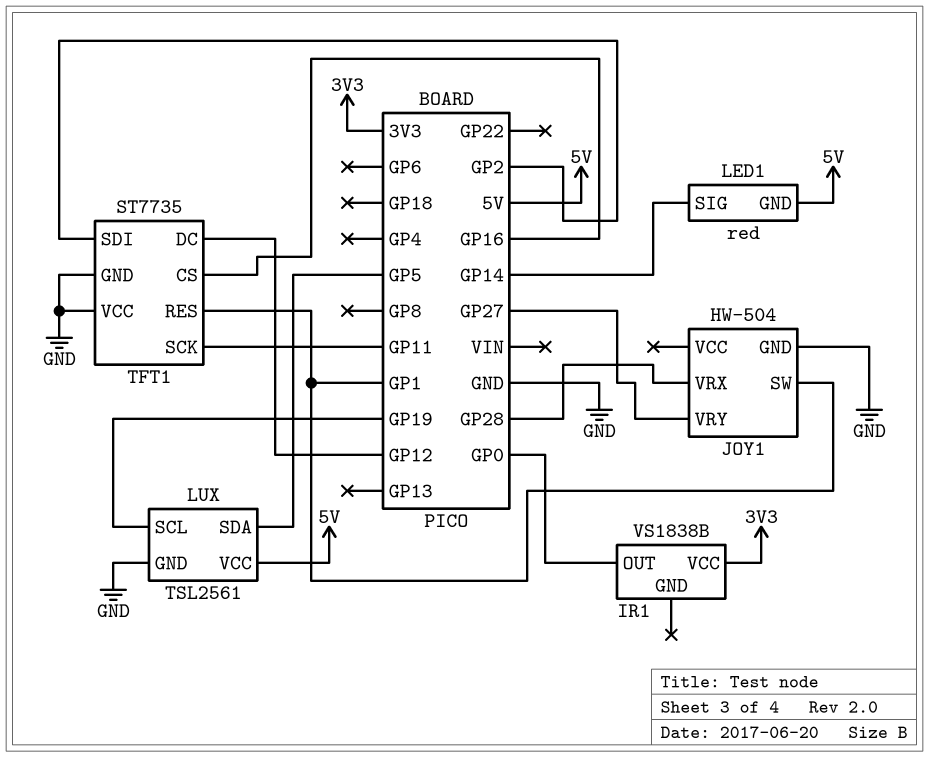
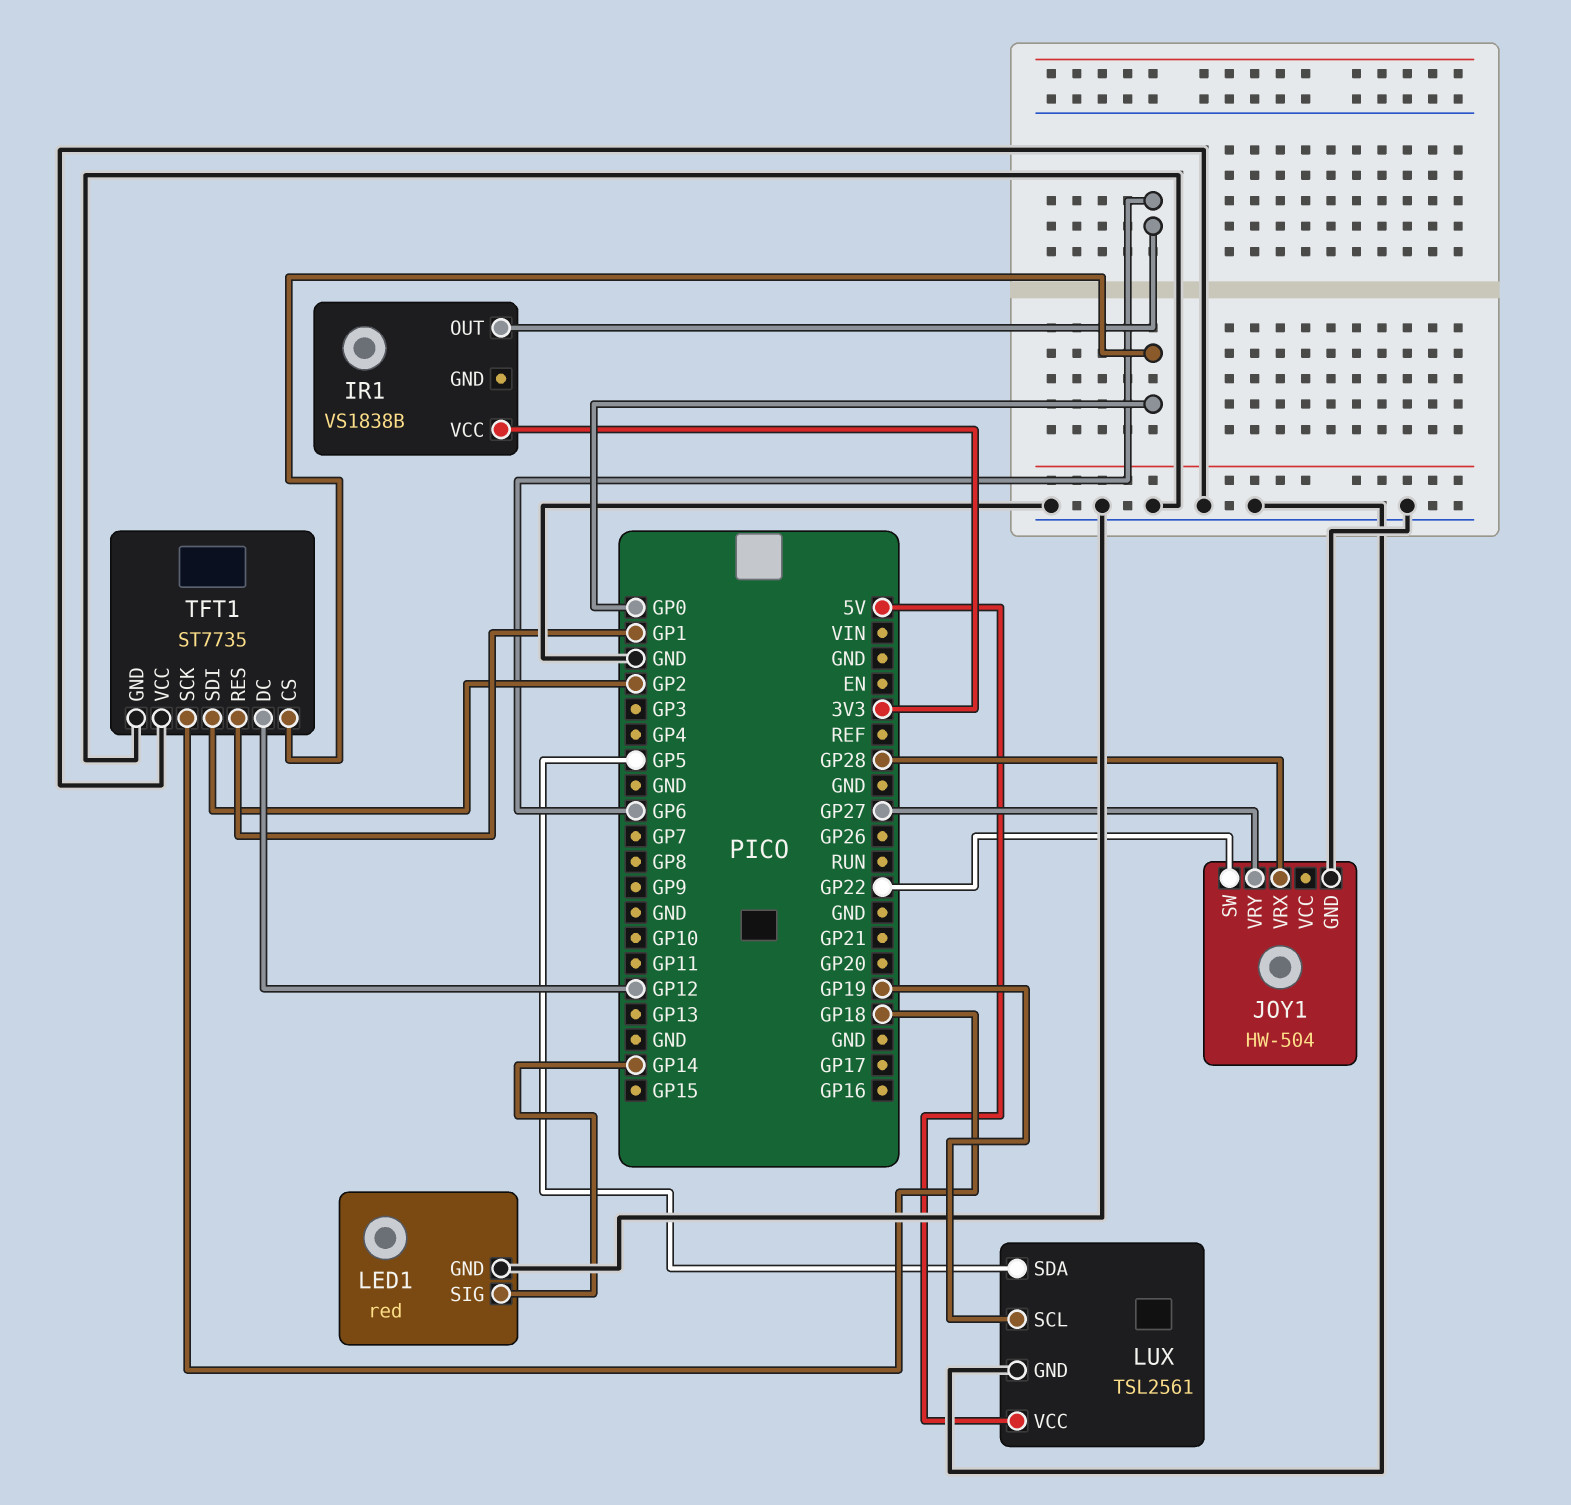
IR1 pin OUT: GP0 -> GP6
JOY1 pin SW: GP1 -> GP22
LED1 pin GND: 5V -> GND
TFT1 pin CS: GP16 -> GP0
TFT1 pin SCK: GP11 -> GP18

